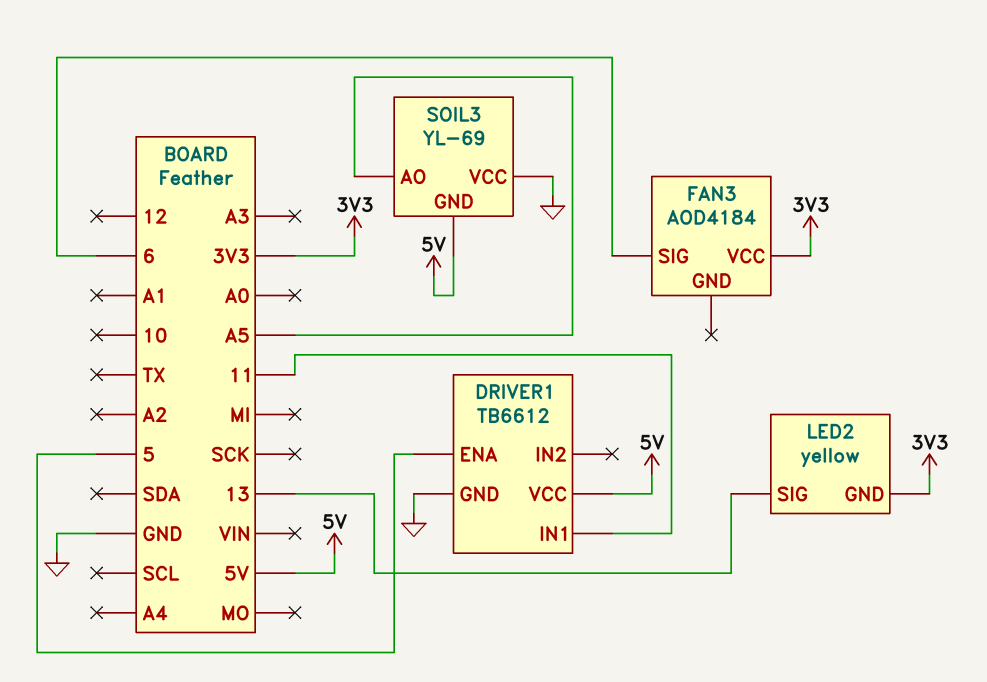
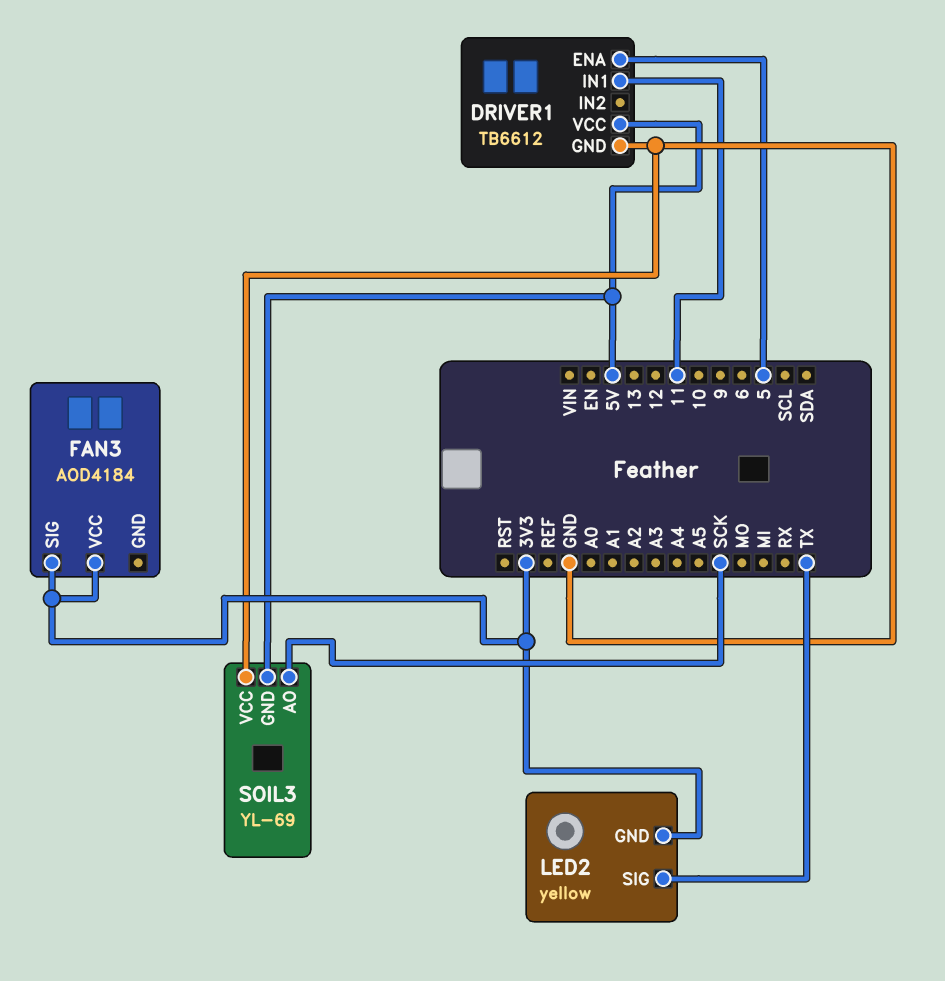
FAN3 pin SIG: 6 -> 3V3
LED2 pin SIG: 13 -> TX
SOIL3 pin AO: A5 -> SCK

